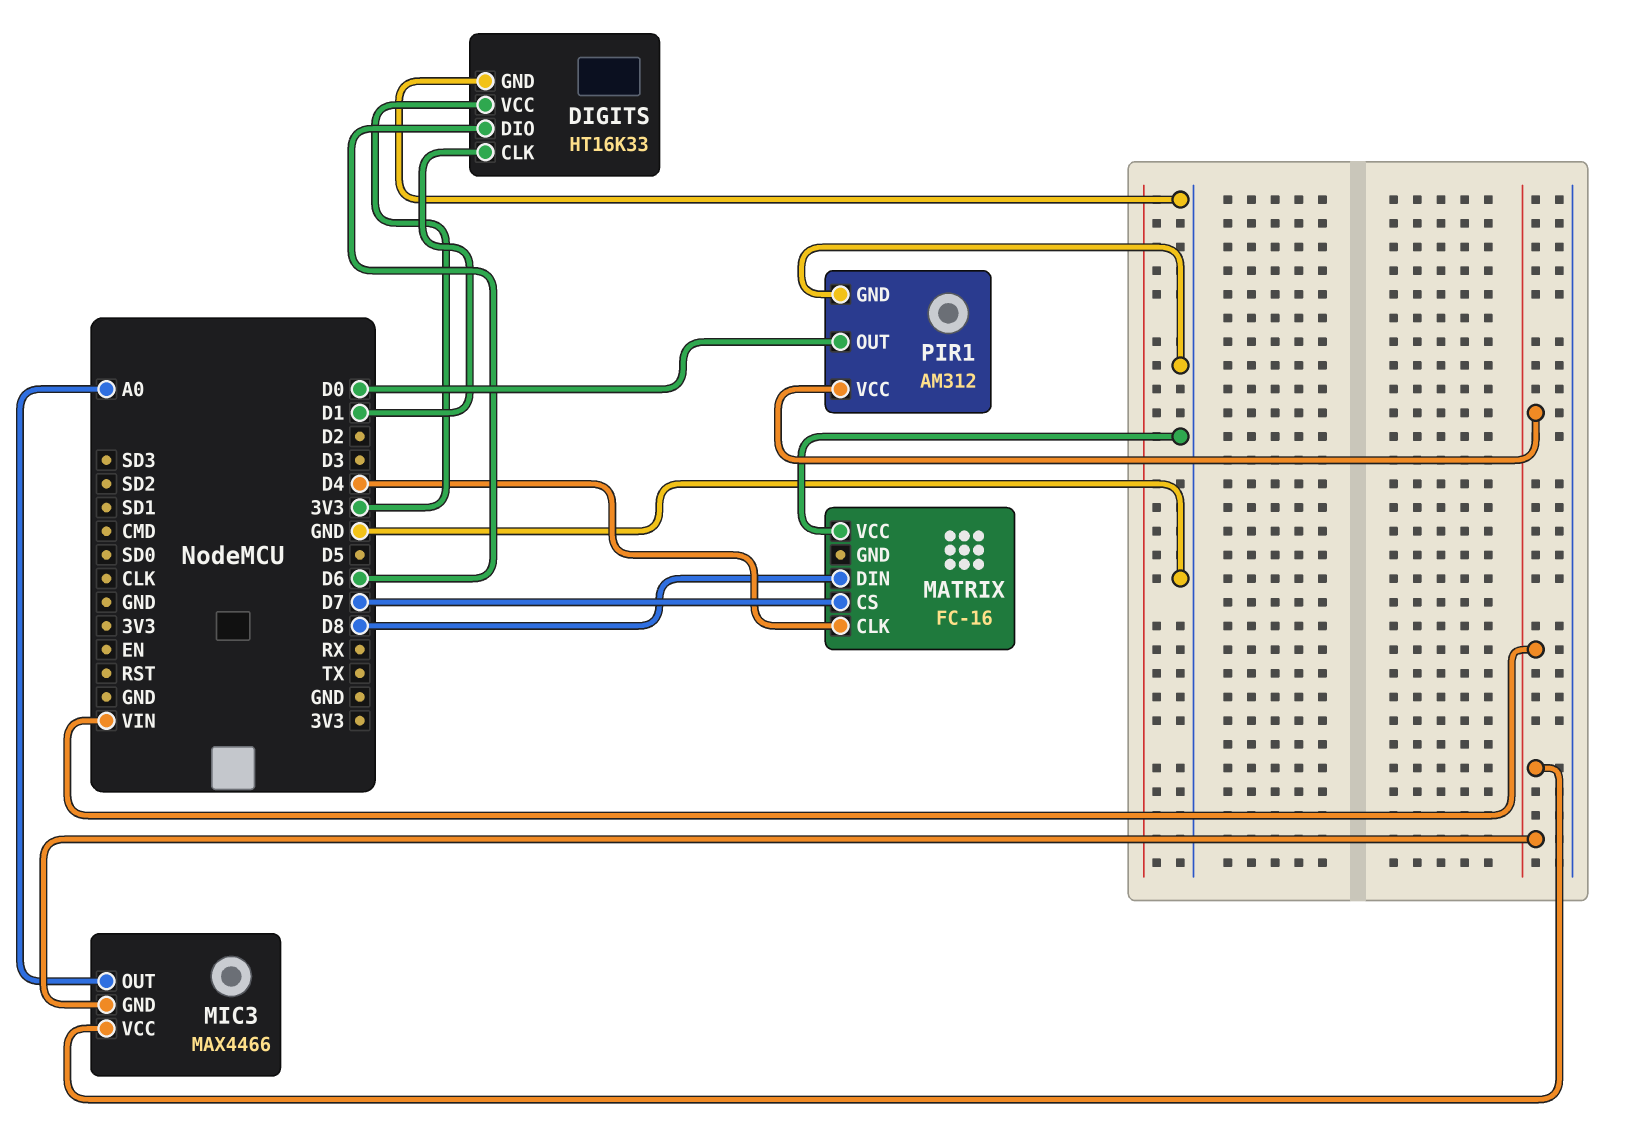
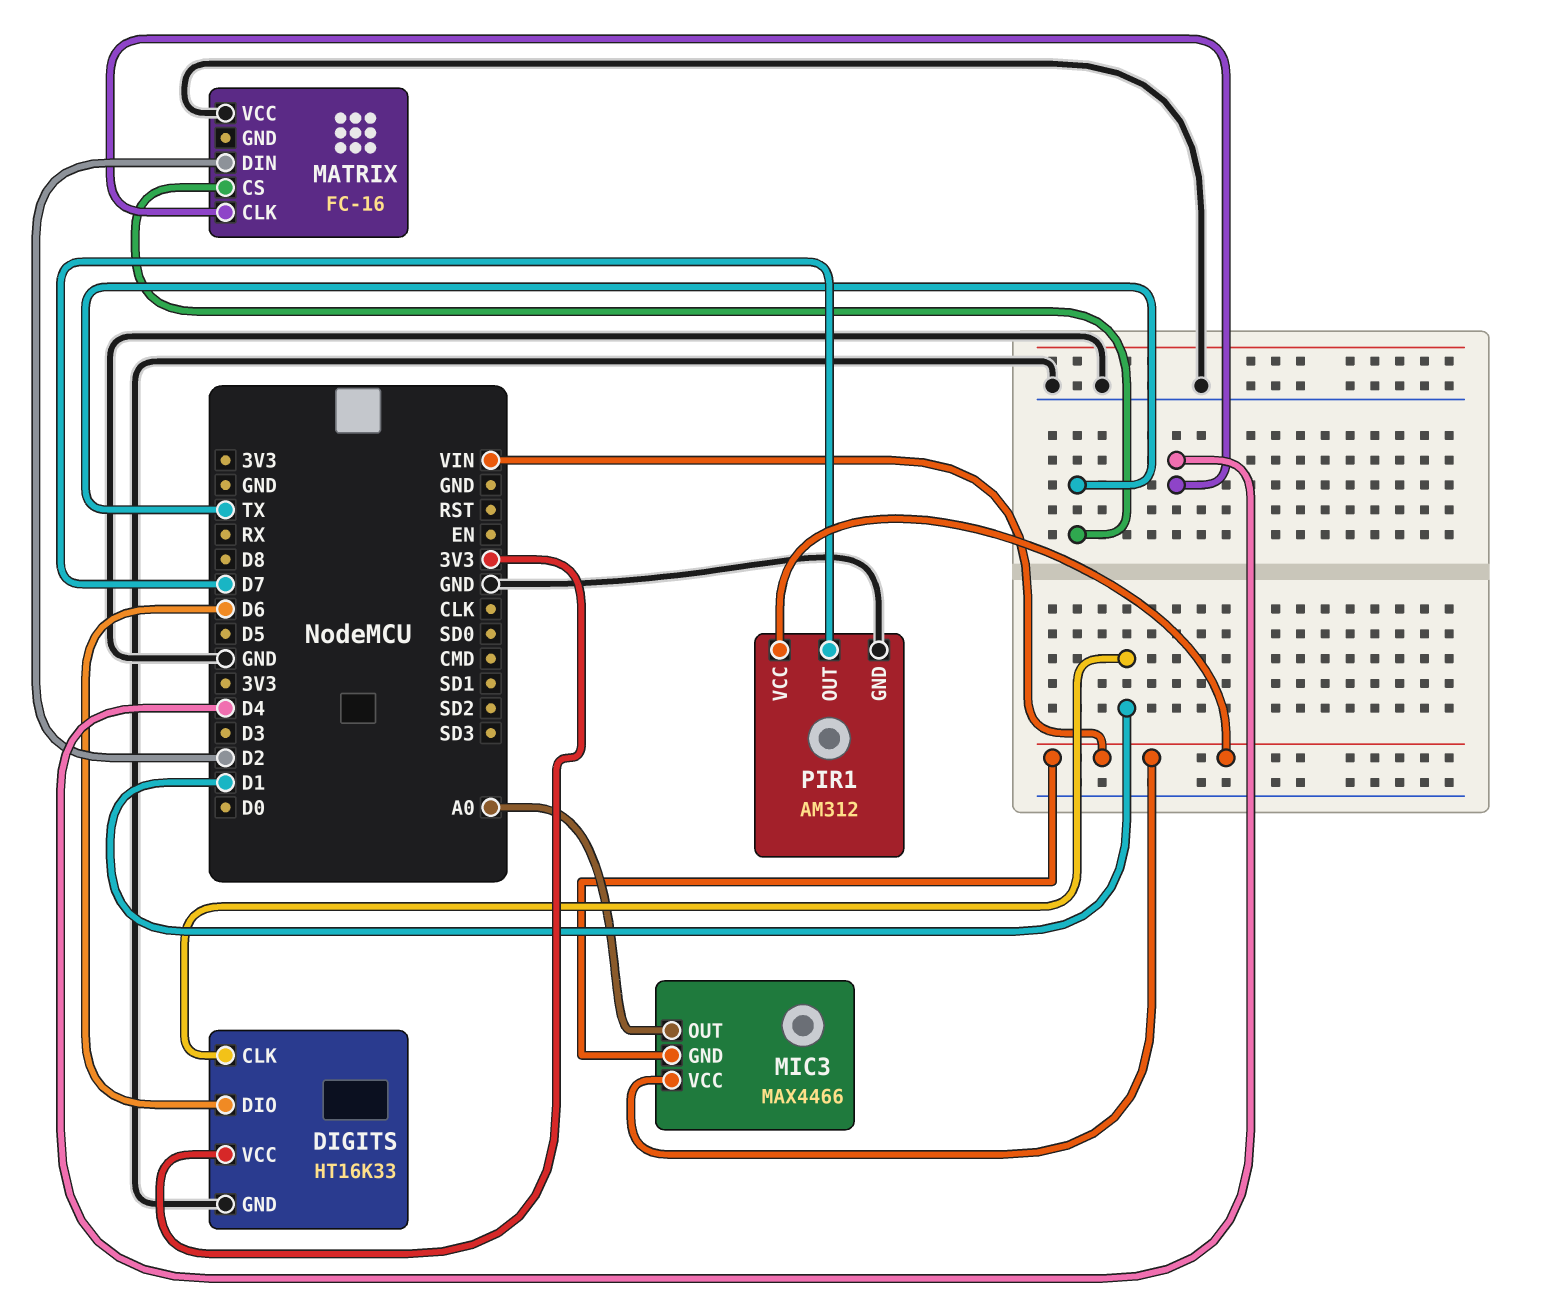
MATRIX pin CS: D7 -> TX
MATRIX pin DIN: D8 -> D2
PIR1 pin OUT: D0 -> D7

